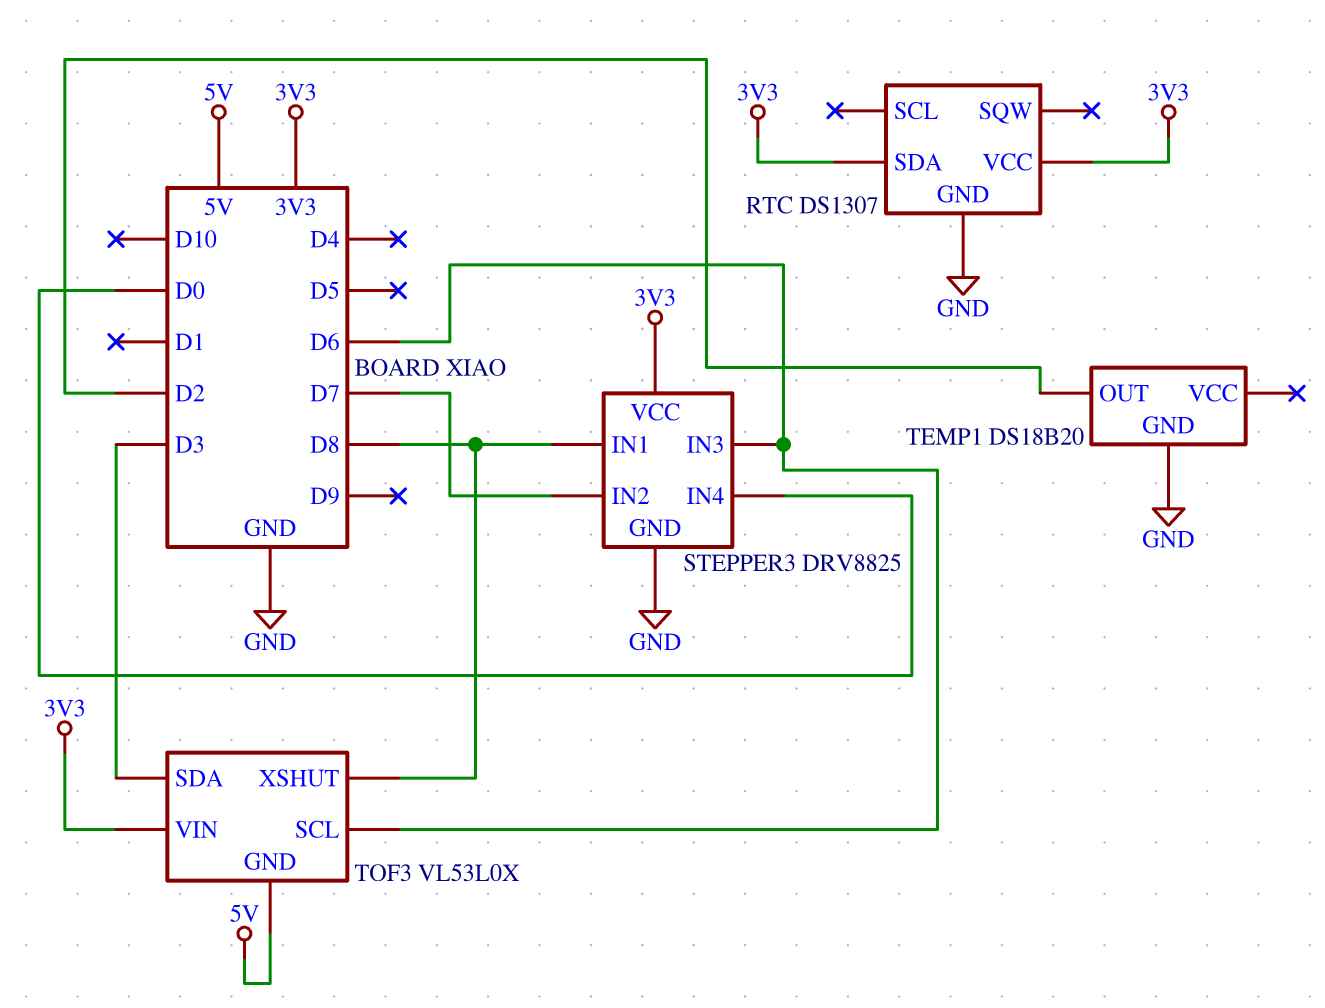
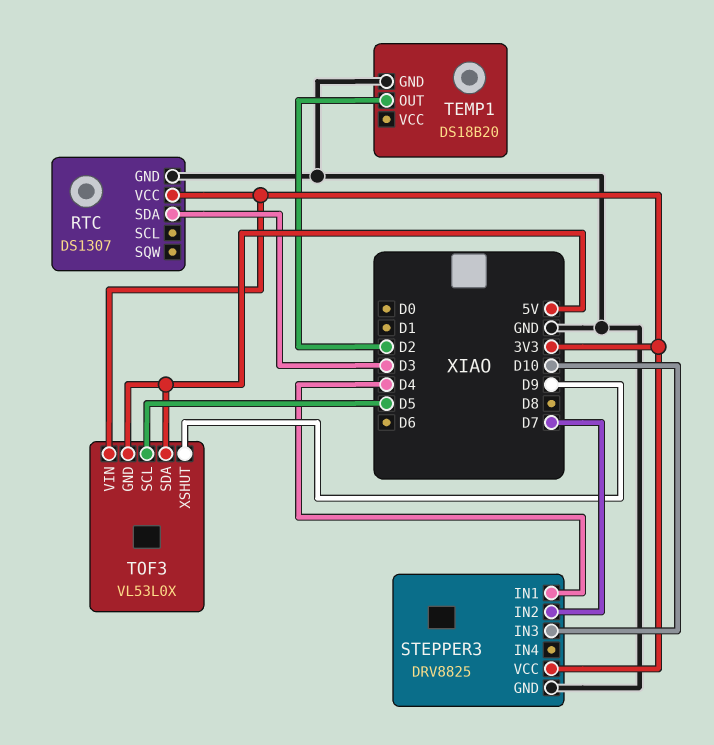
RTC pin SDA: 3V3 -> D3
STEPPER3 pin IN1: D8 -> D4
STEPPER3 pin IN3: D6 -> D10
STEPPER3 pin IN4: D0 -> none
TOF3 pin SCL: D6 -> D5
TOF3 pin SDA: D3 -> 5V
TOF3 pin XSHUT: D8 -> D9

